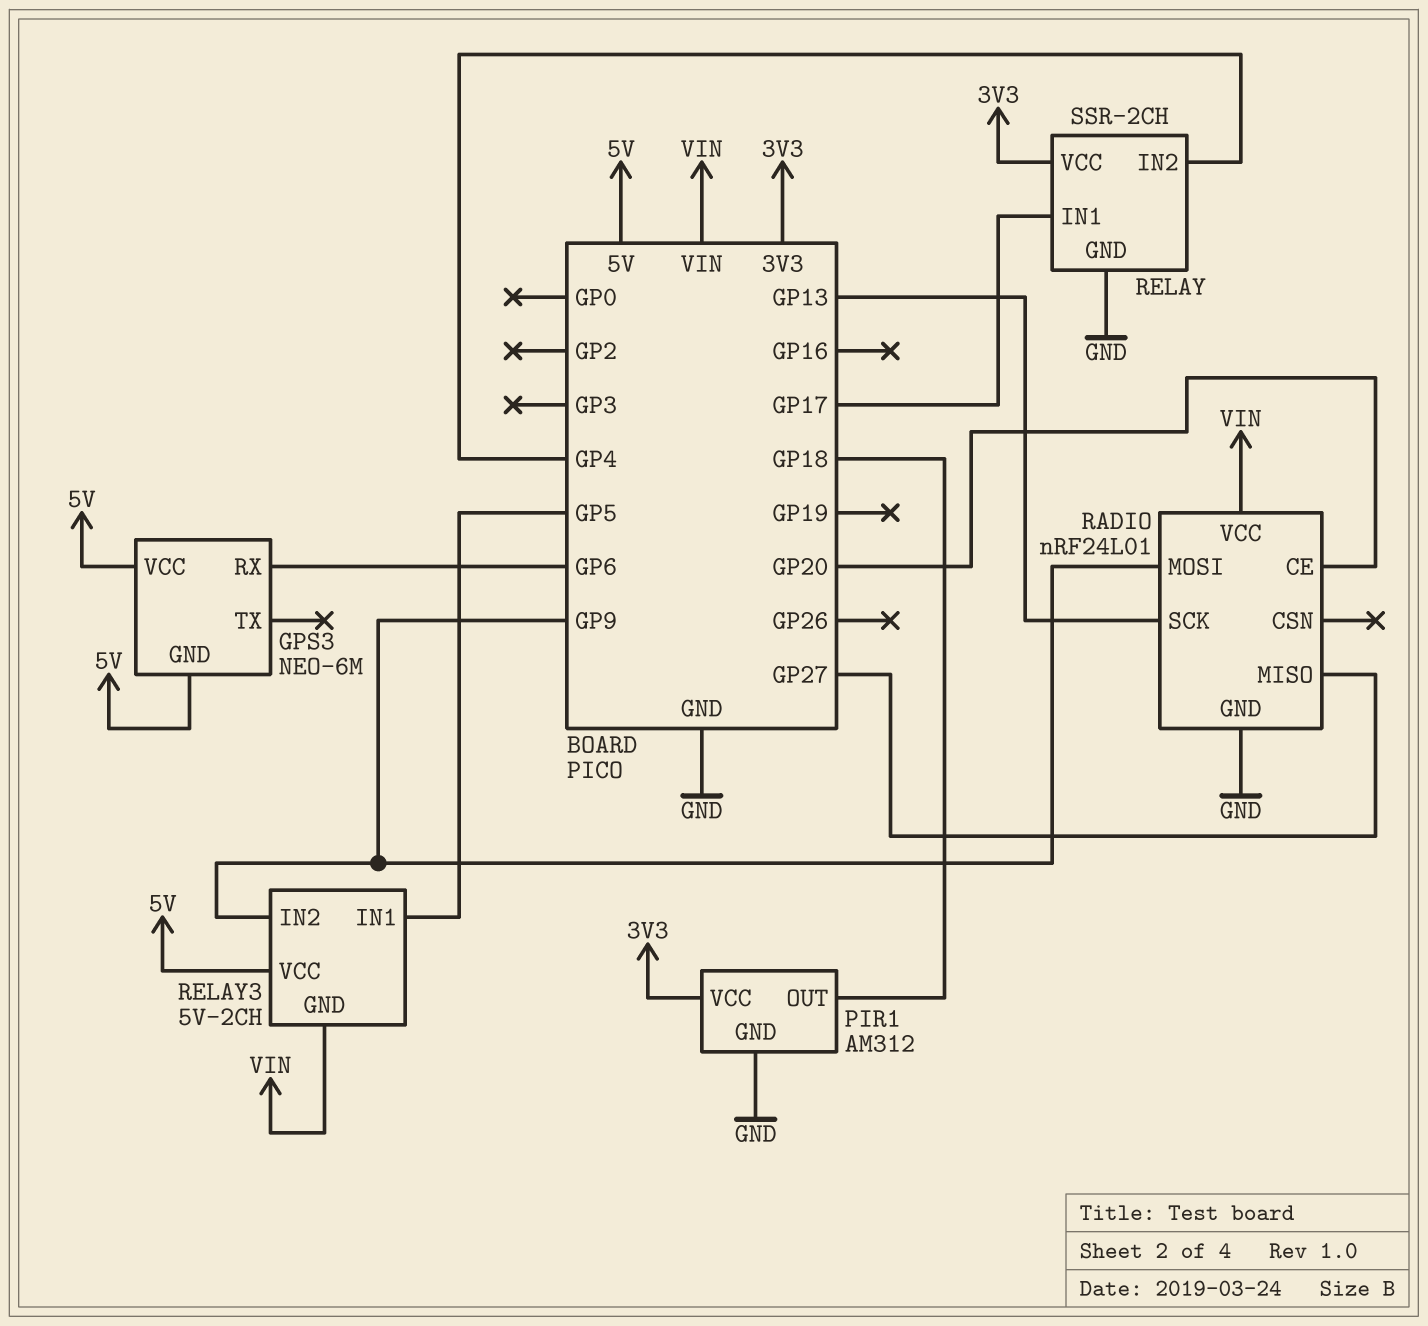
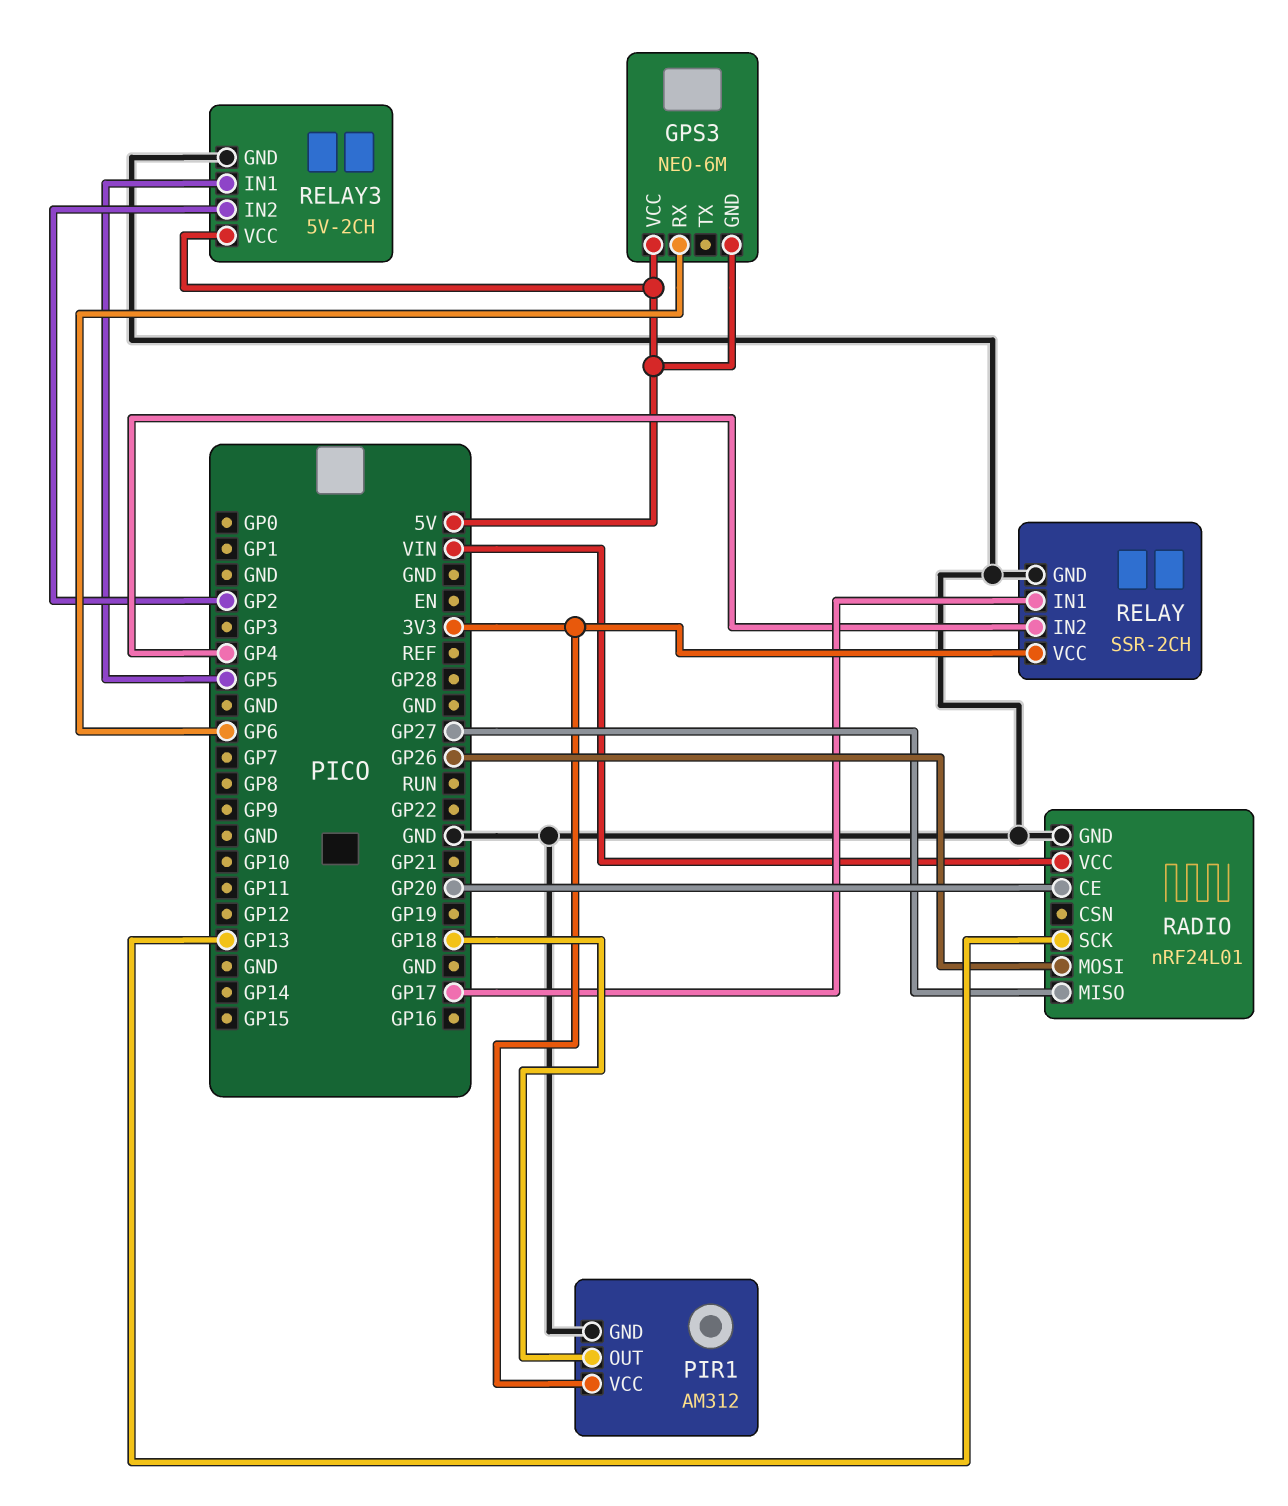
RADIO pin MOSI: GP9 -> GP26
RELAY3 pin GND: VIN -> GND
RELAY3 pin IN2: GP9 -> GP2

